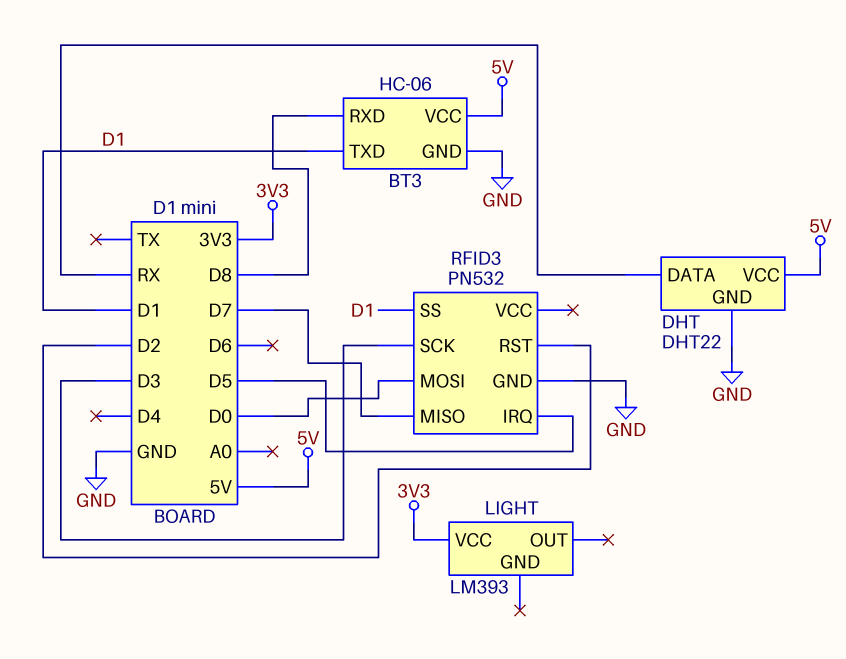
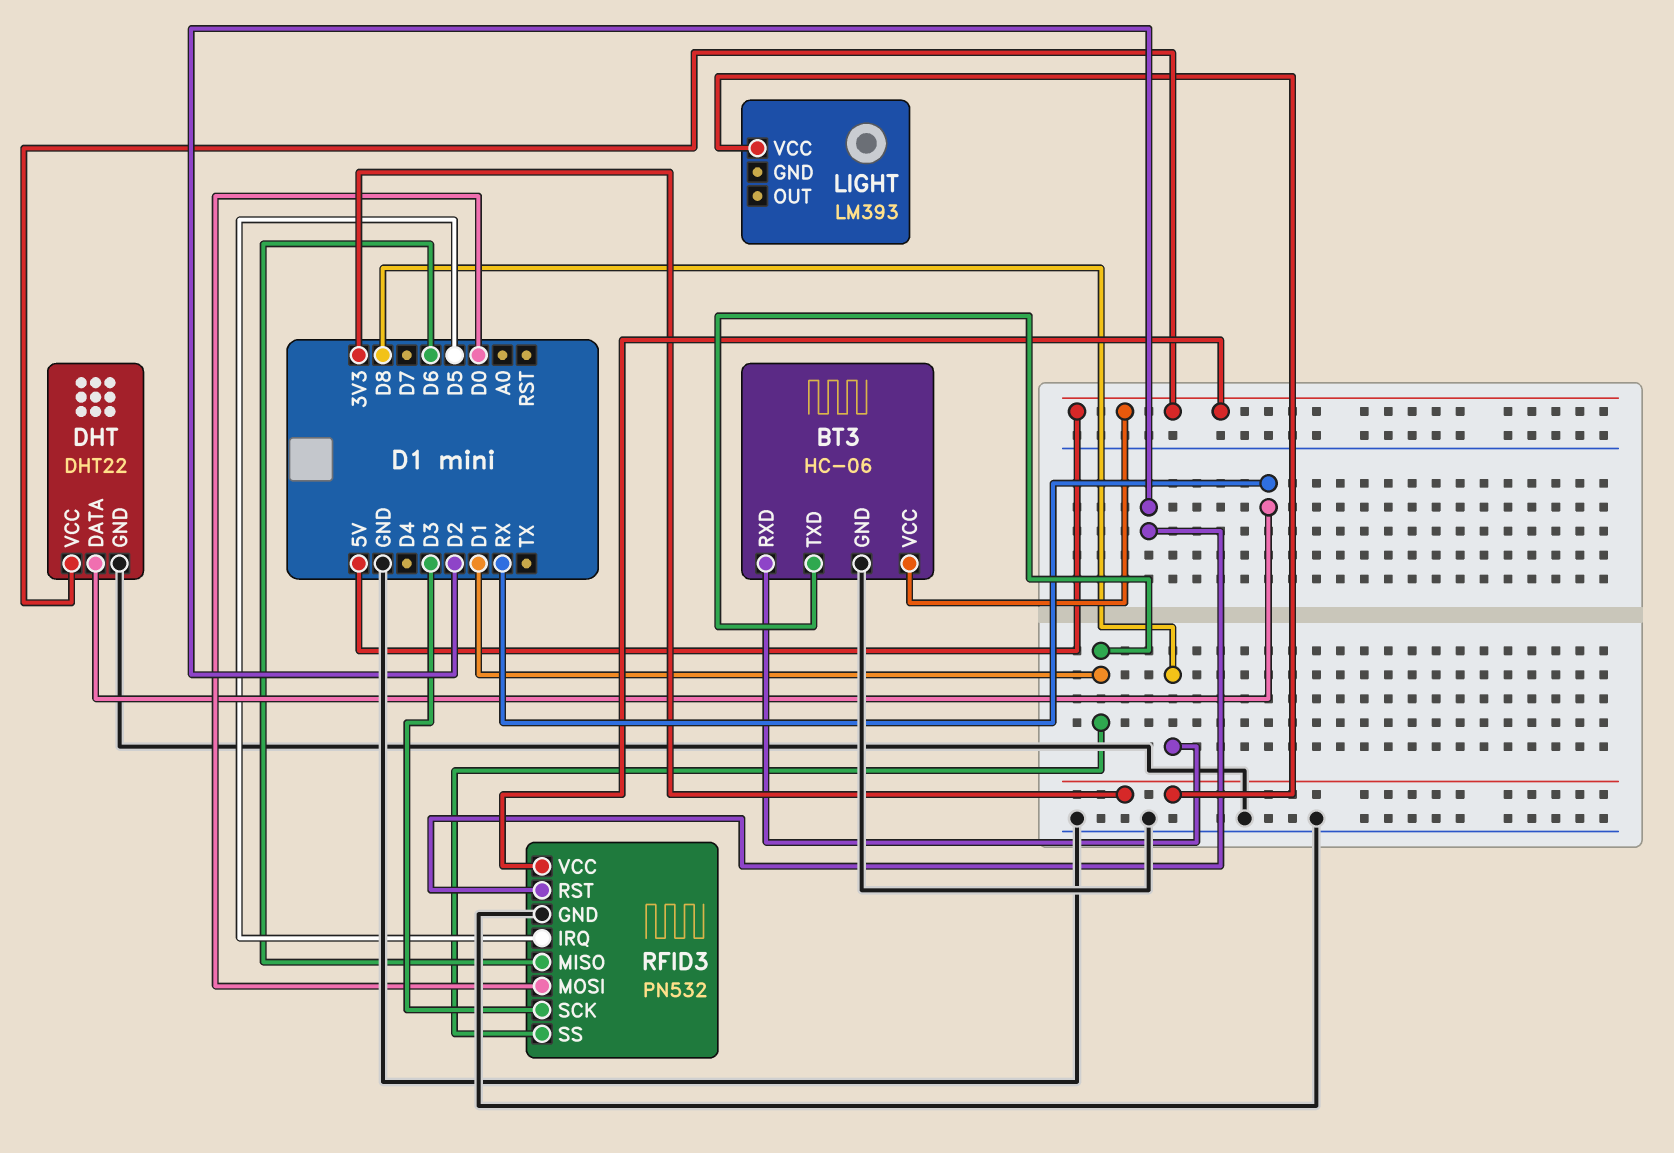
RFID3 pin MISO: D7 -> D6
RFID3 pin VCC: none -> 5V

